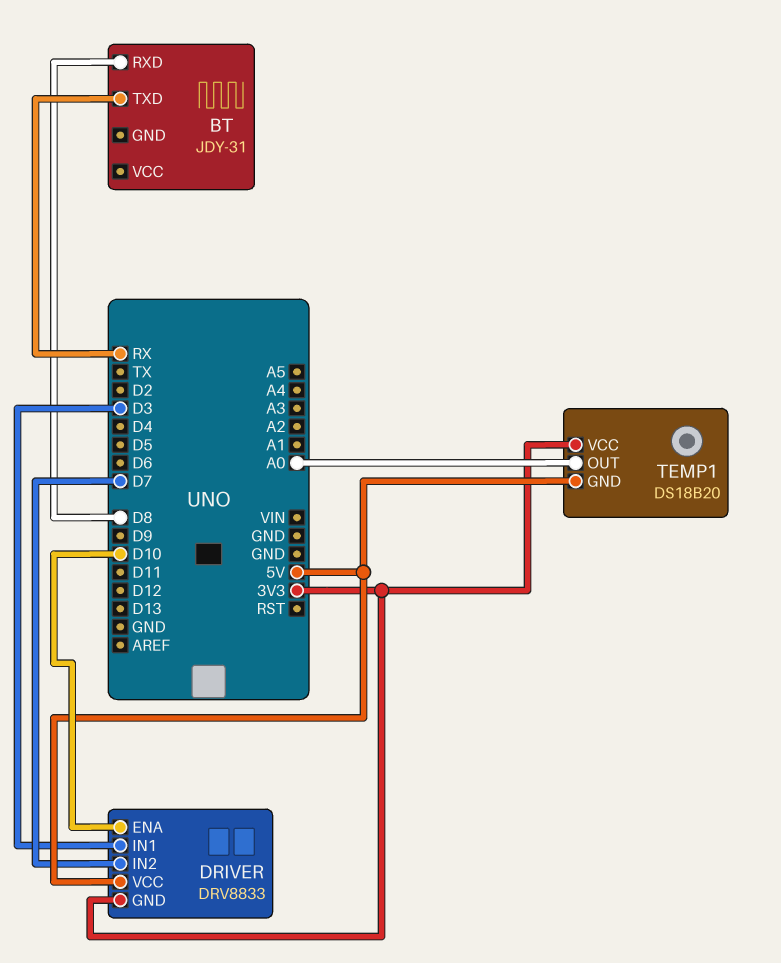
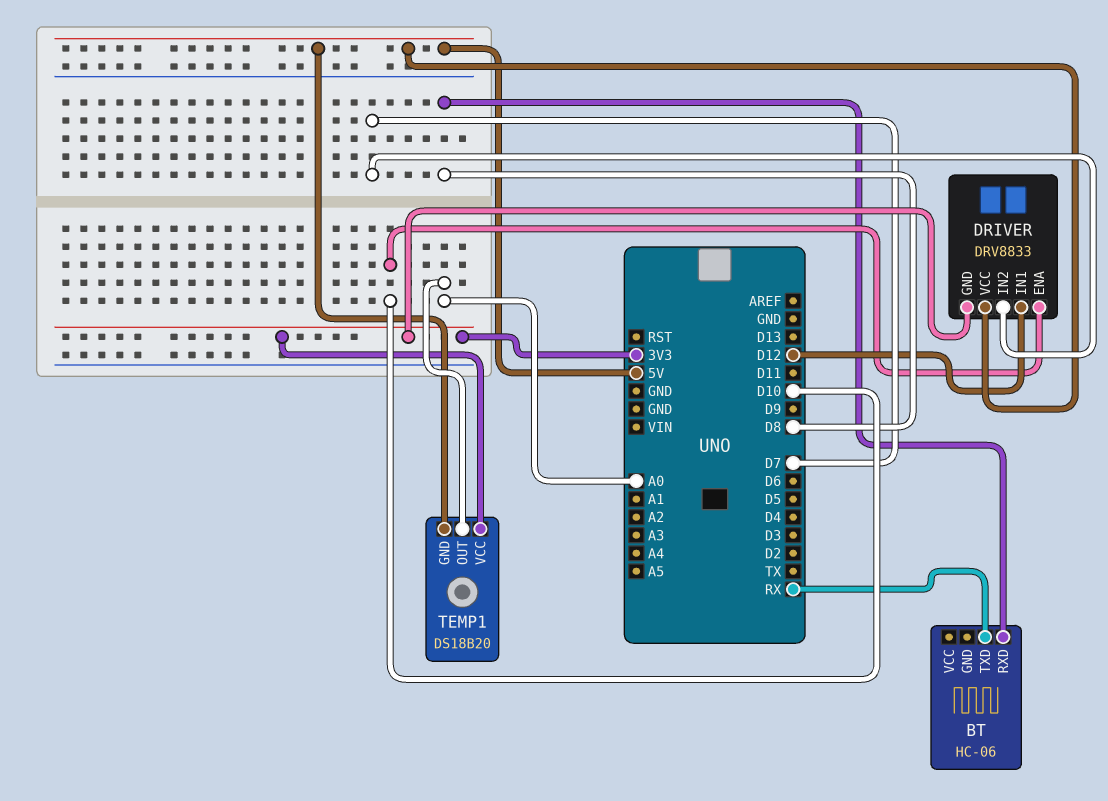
BT: JDY-31 -> HC-06
DRIVER pin IN1: D3 -> D12

